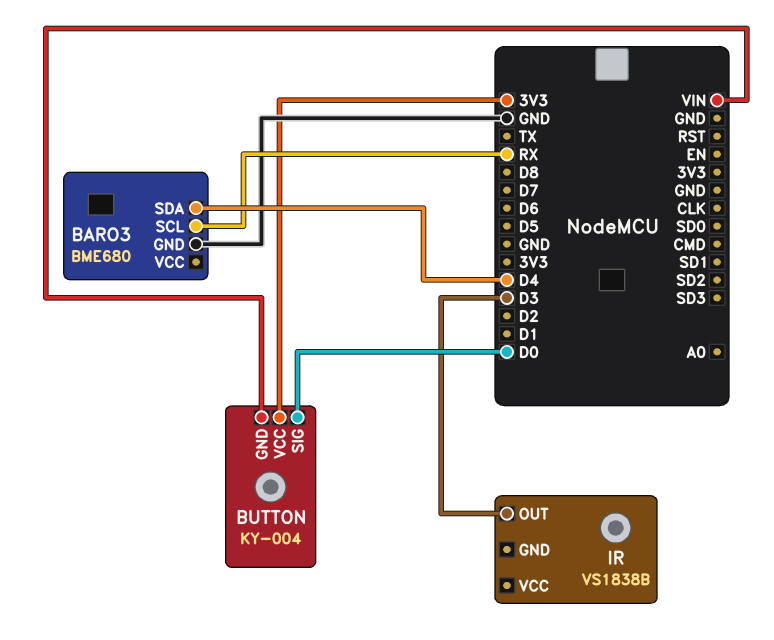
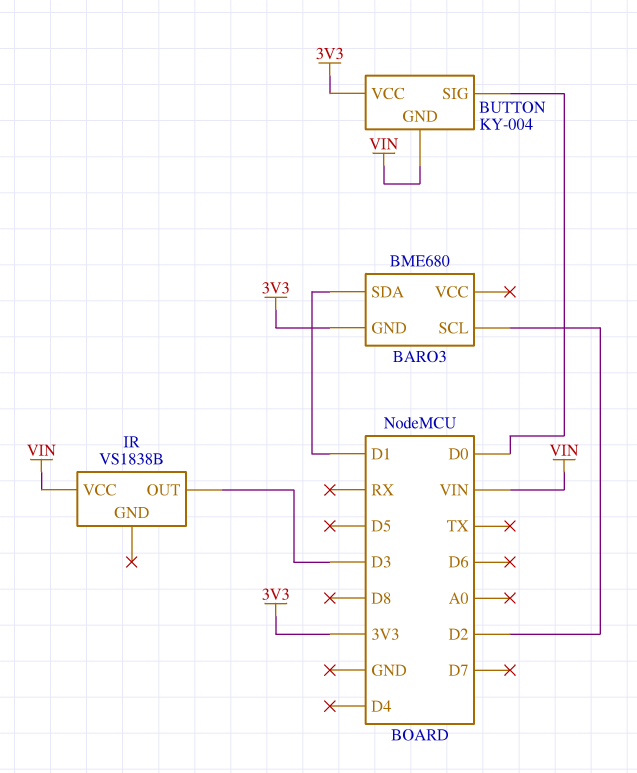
BARO3 pin GND: GND -> 3V3
BARO3 pin SCL: RX -> D2
BARO3 pin SDA: D4 -> D1
IR pin VCC: none -> VIN

